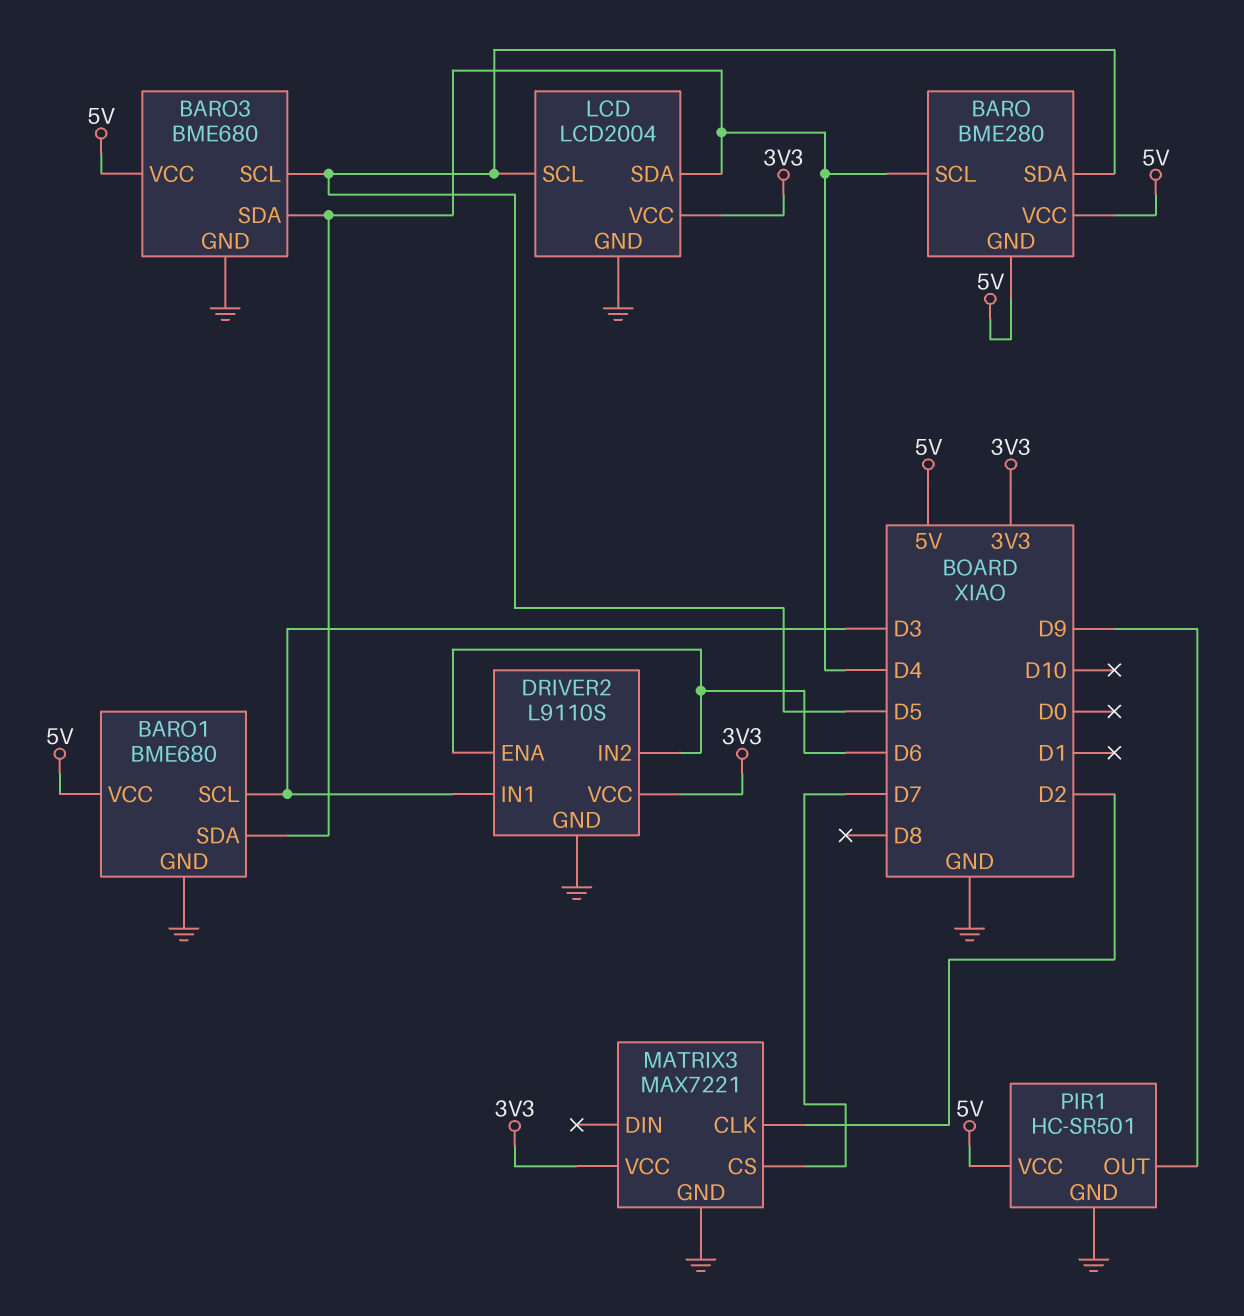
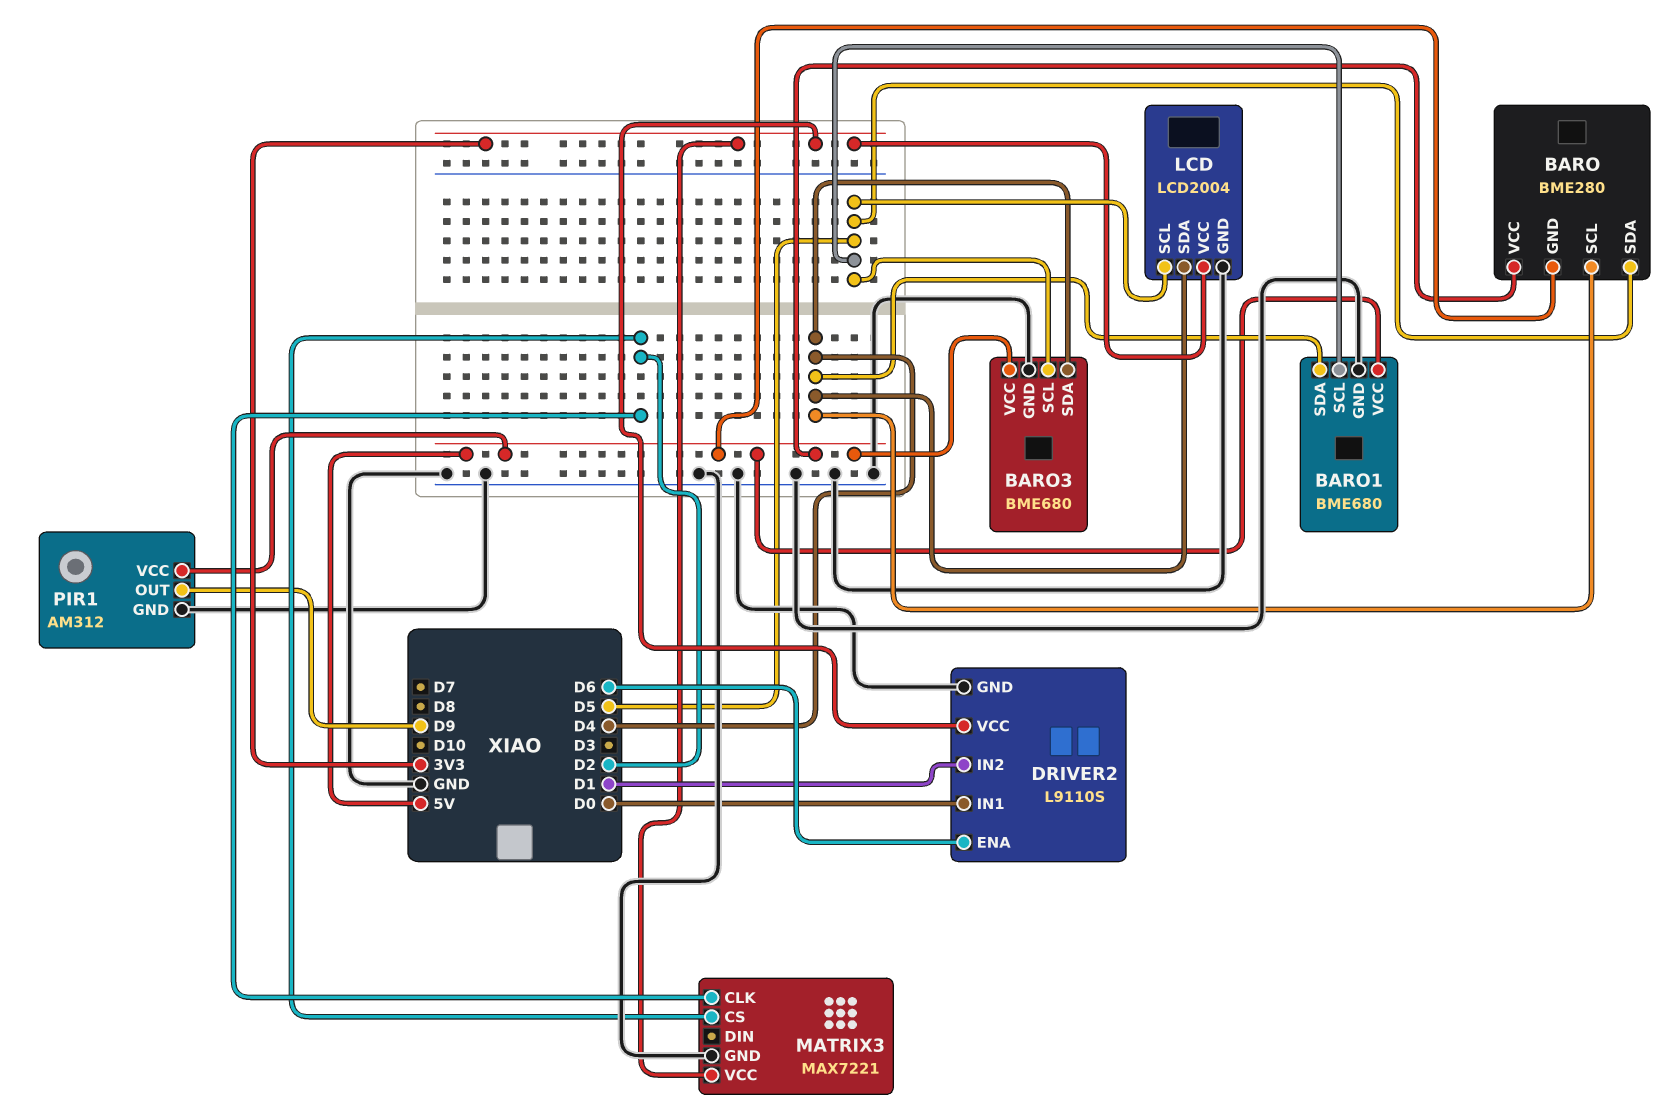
BARO1 pin SCL: D3 -> D5
DRIVER2 pin IN1: D3 -> D0
DRIVER2 pin IN2: D6 -> D1
MATRIX3 pin CS: D7 -> D2
PIR1: HC-SR501 -> AM312

